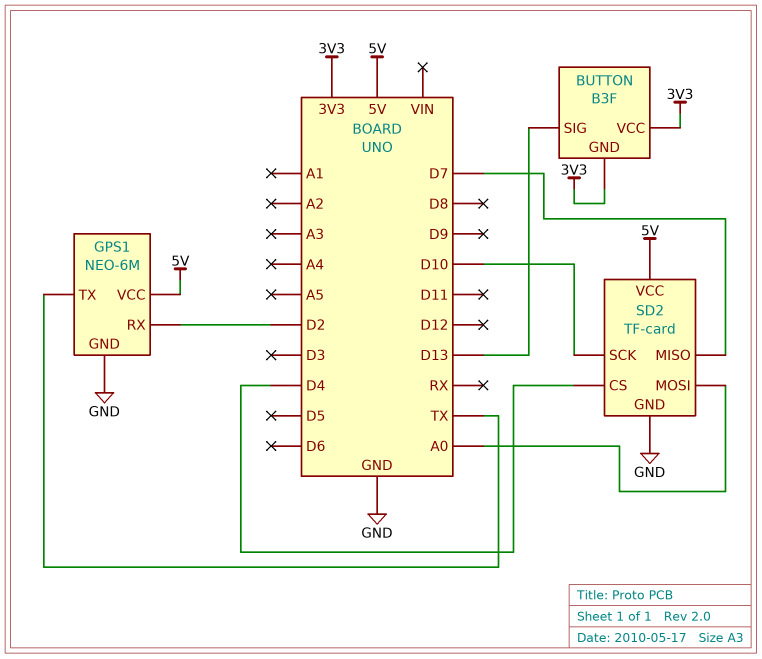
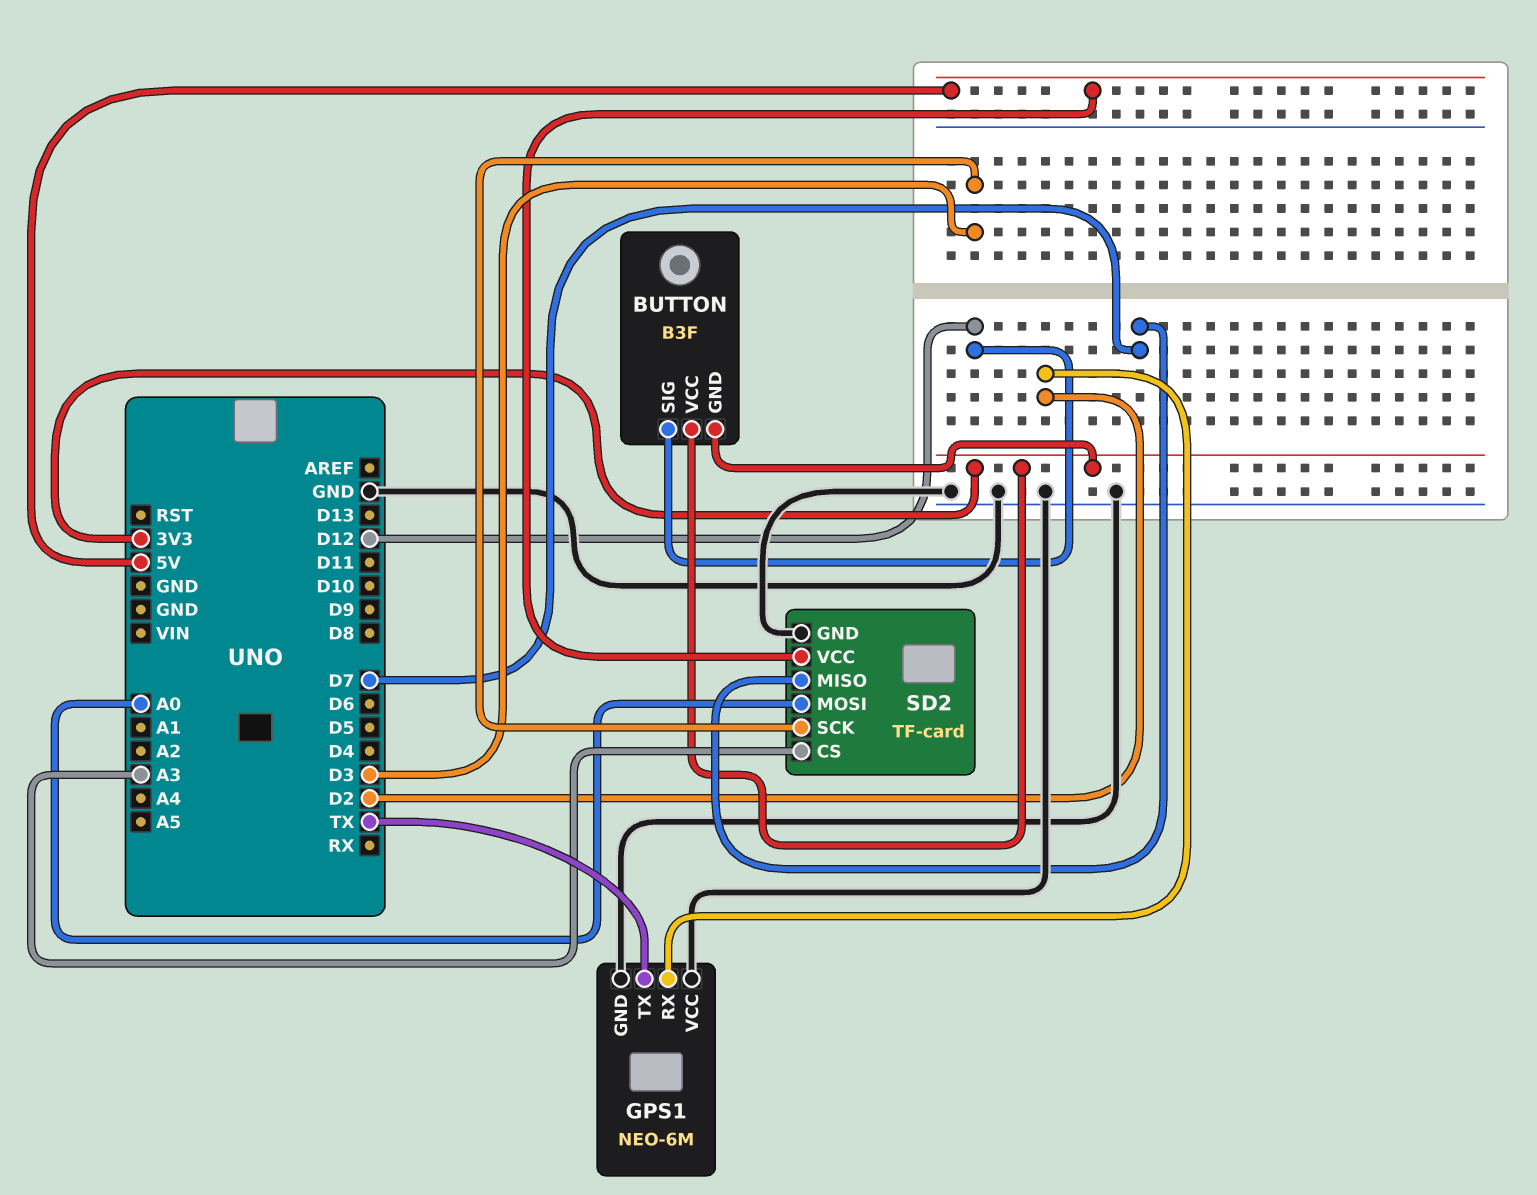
BUTTON pin SIG: D13 -> D12
GPS1 pin VCC: 5V -> GND
SD2 pin CS: D4 -> A3
SD2 pin SCK: D10 -> D3

